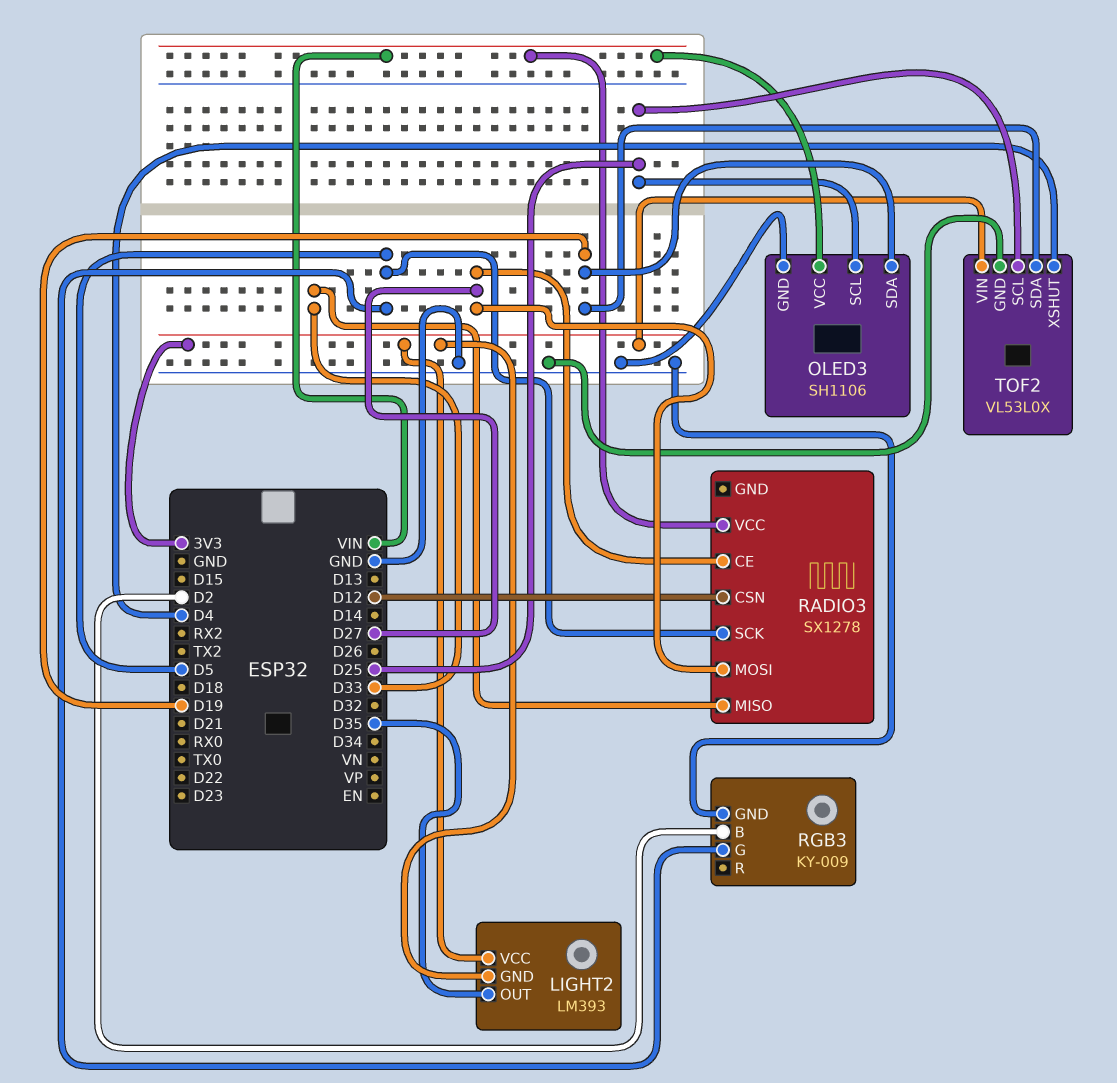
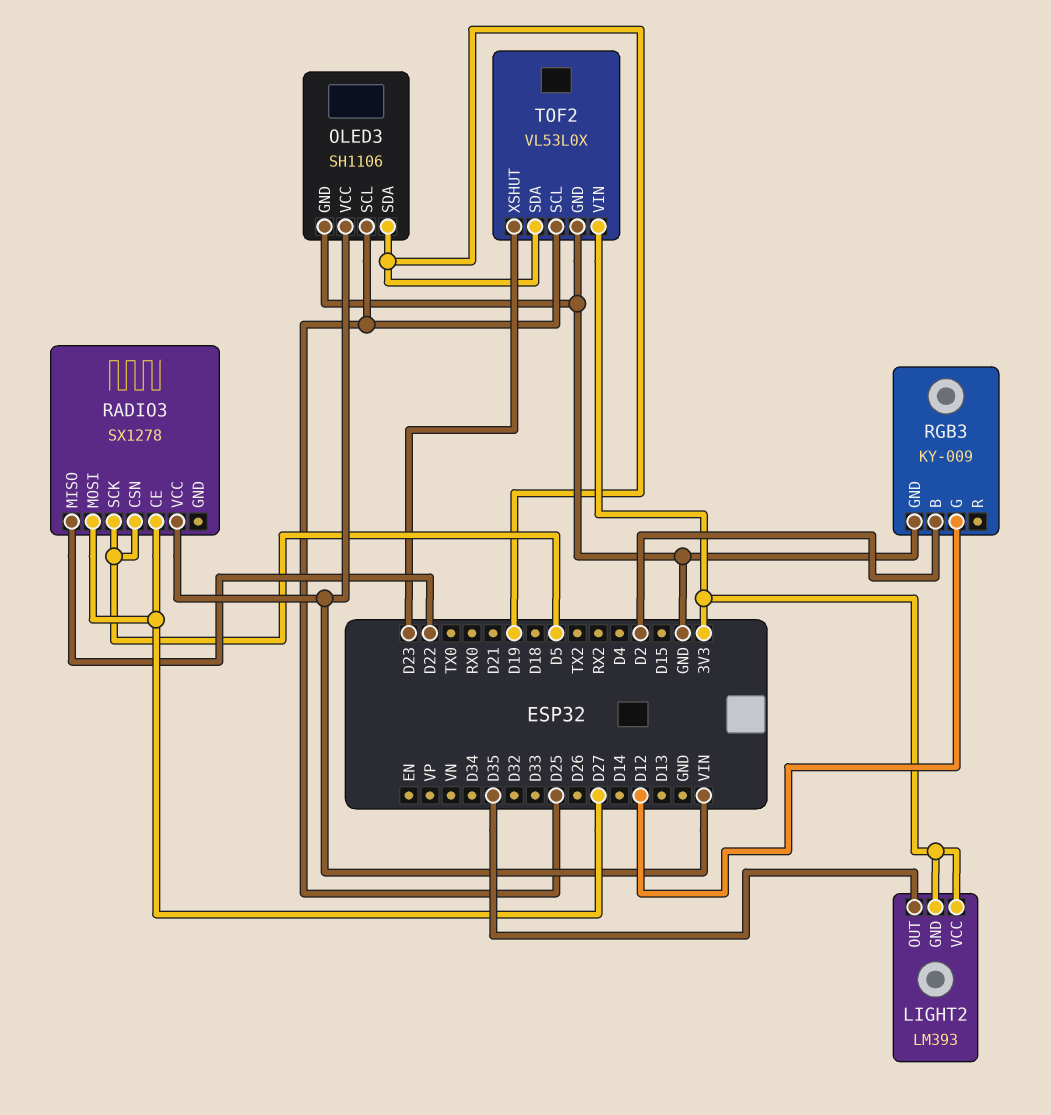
RADIO3 pin CSN: D12 -> D5
RADIO3 pin MISO: D33 -> D22
RGB3 pin G: D5 -> D12
TOF2 pin XSHUT: D4 -> D23

